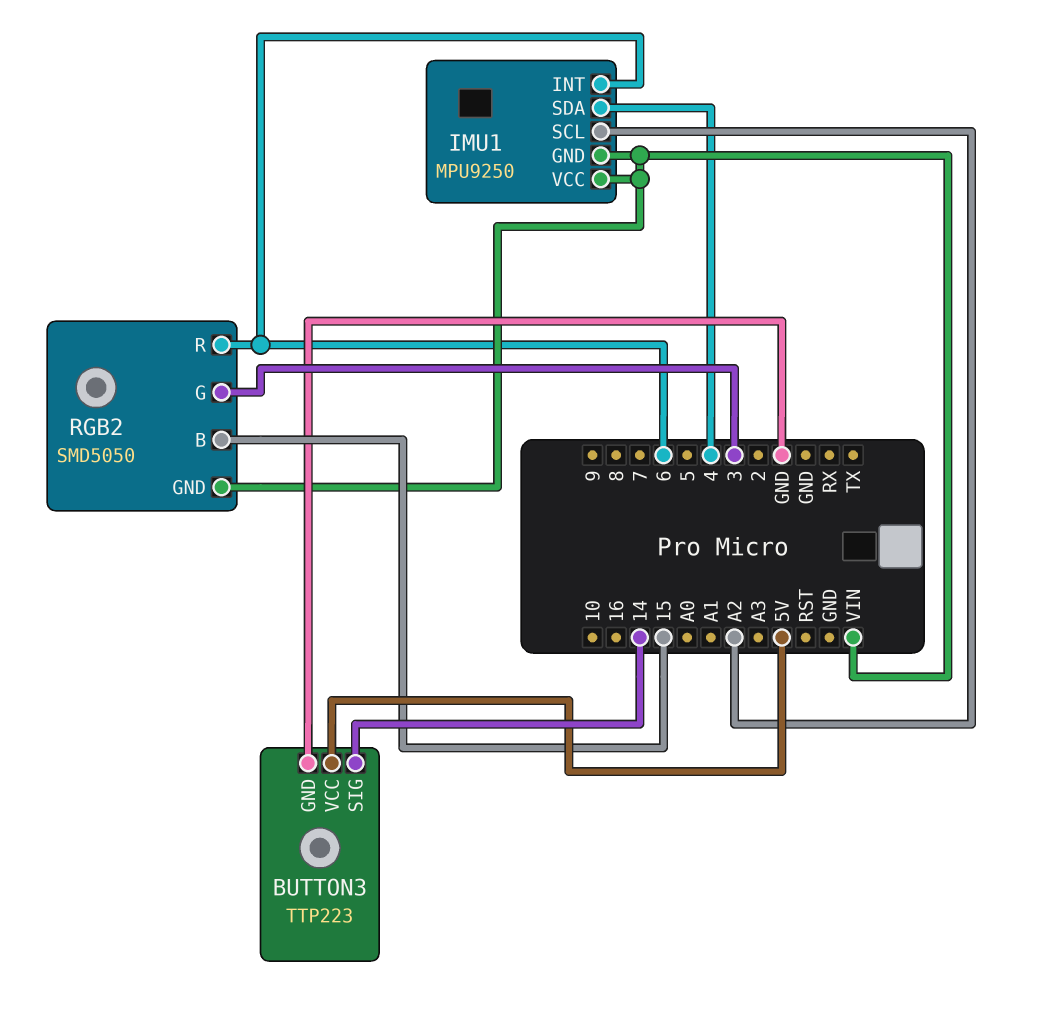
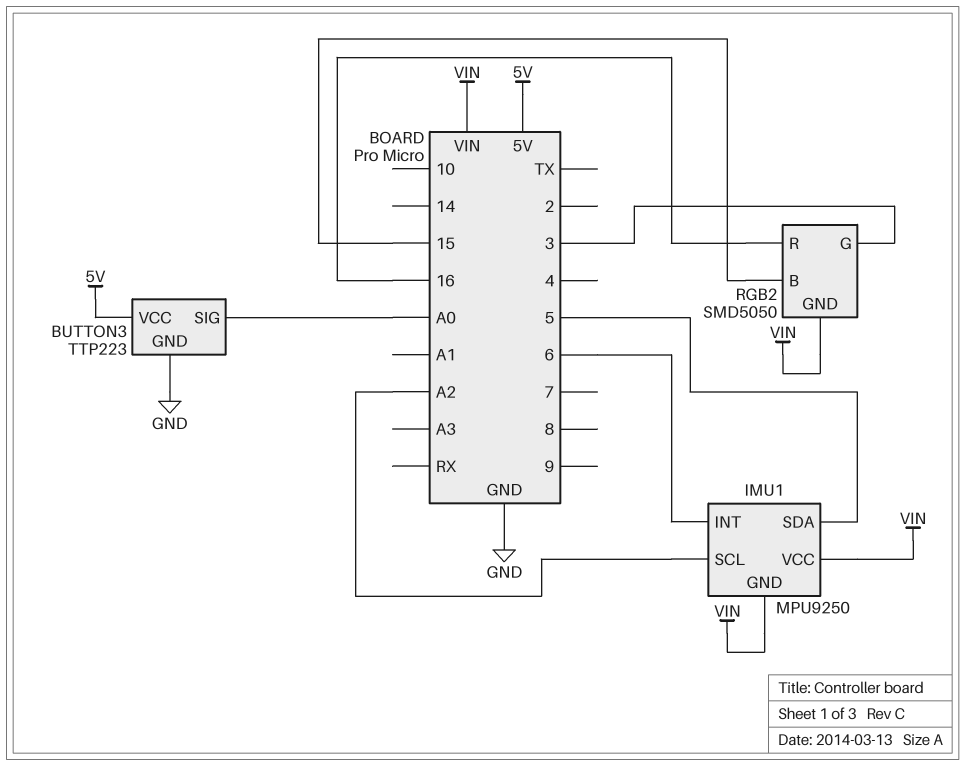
BUTTON3 pin SIG: 14 -> A0
IMU1 pin SDA: 4 -> 5
RGB2 pin R: 6 -> 16

